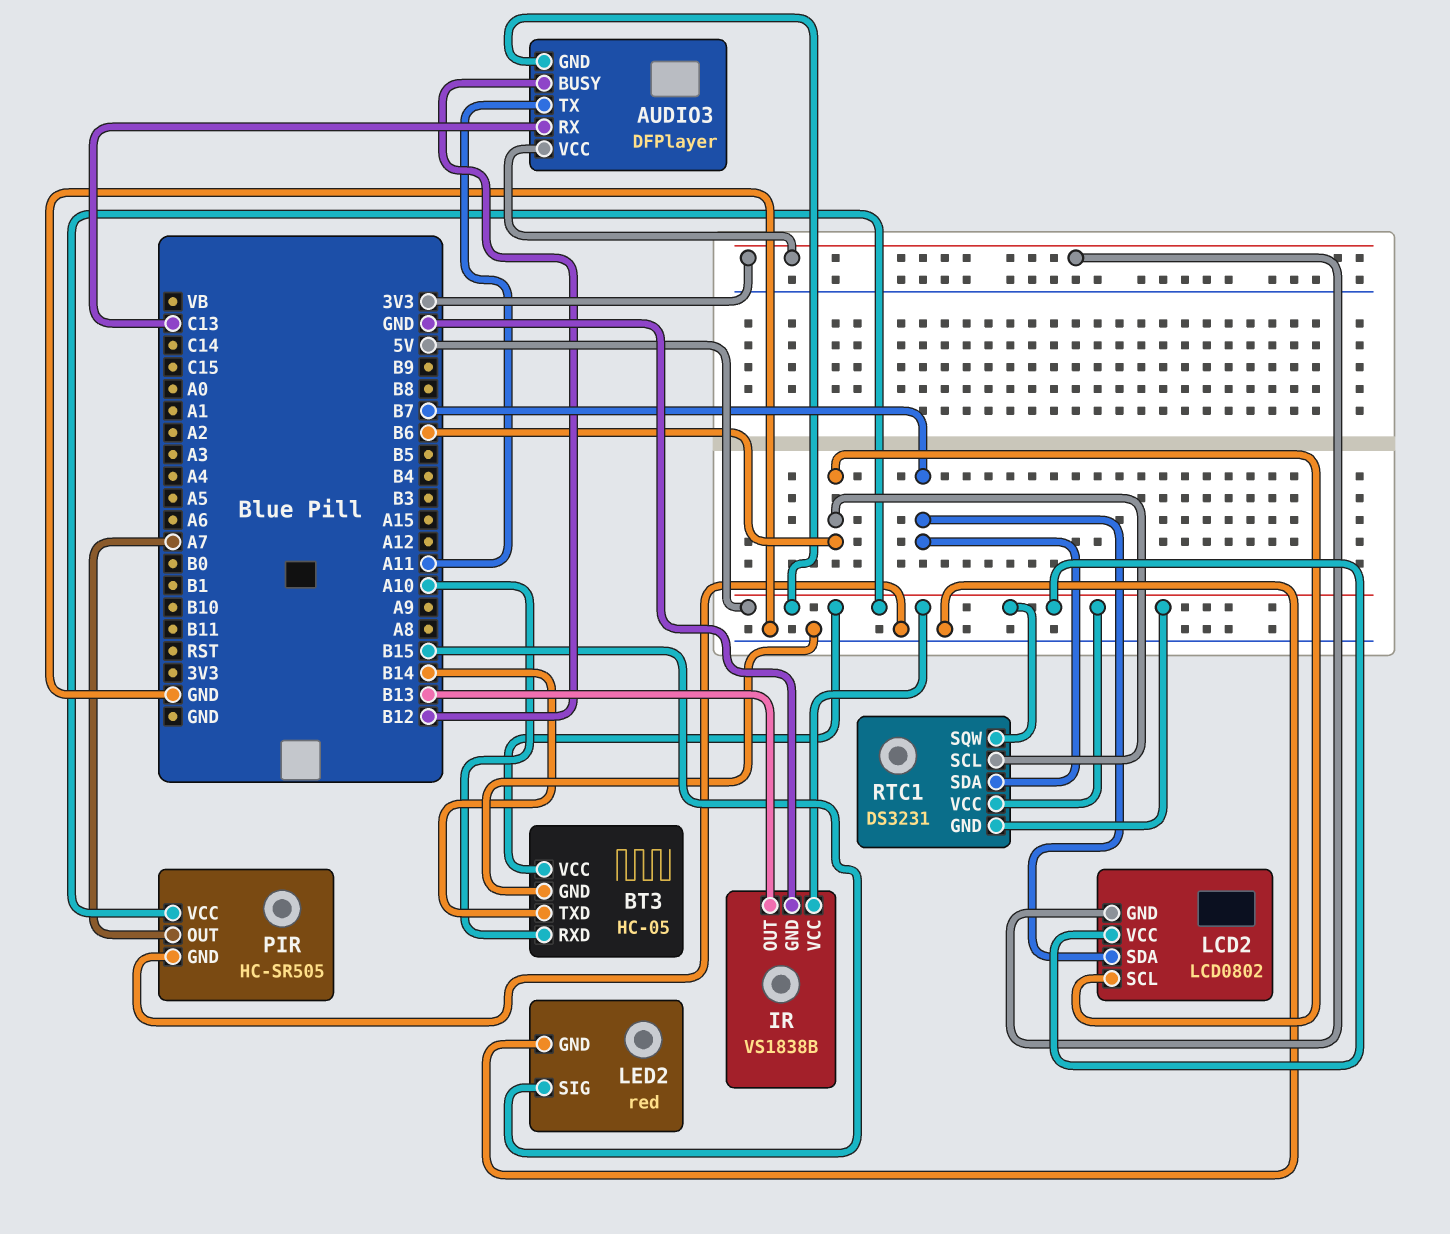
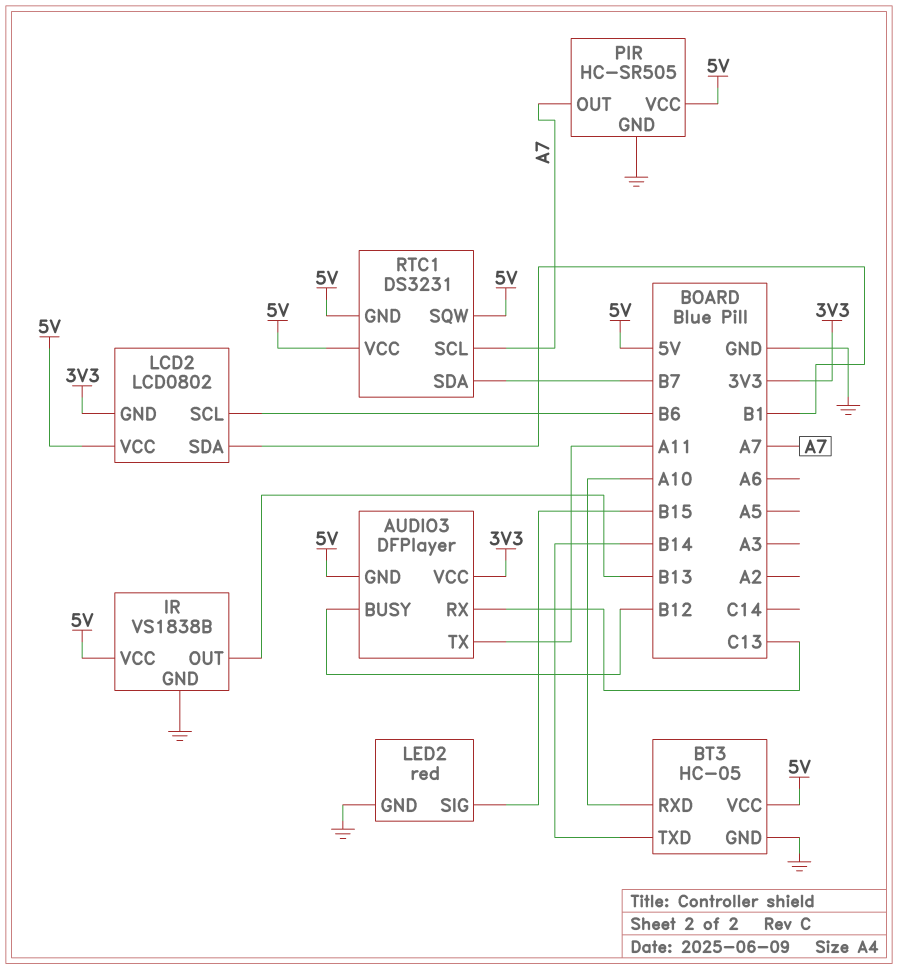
LCD2 pin SDA: B7 -> B1
RTC1 pin SCL: B6 -> A7

